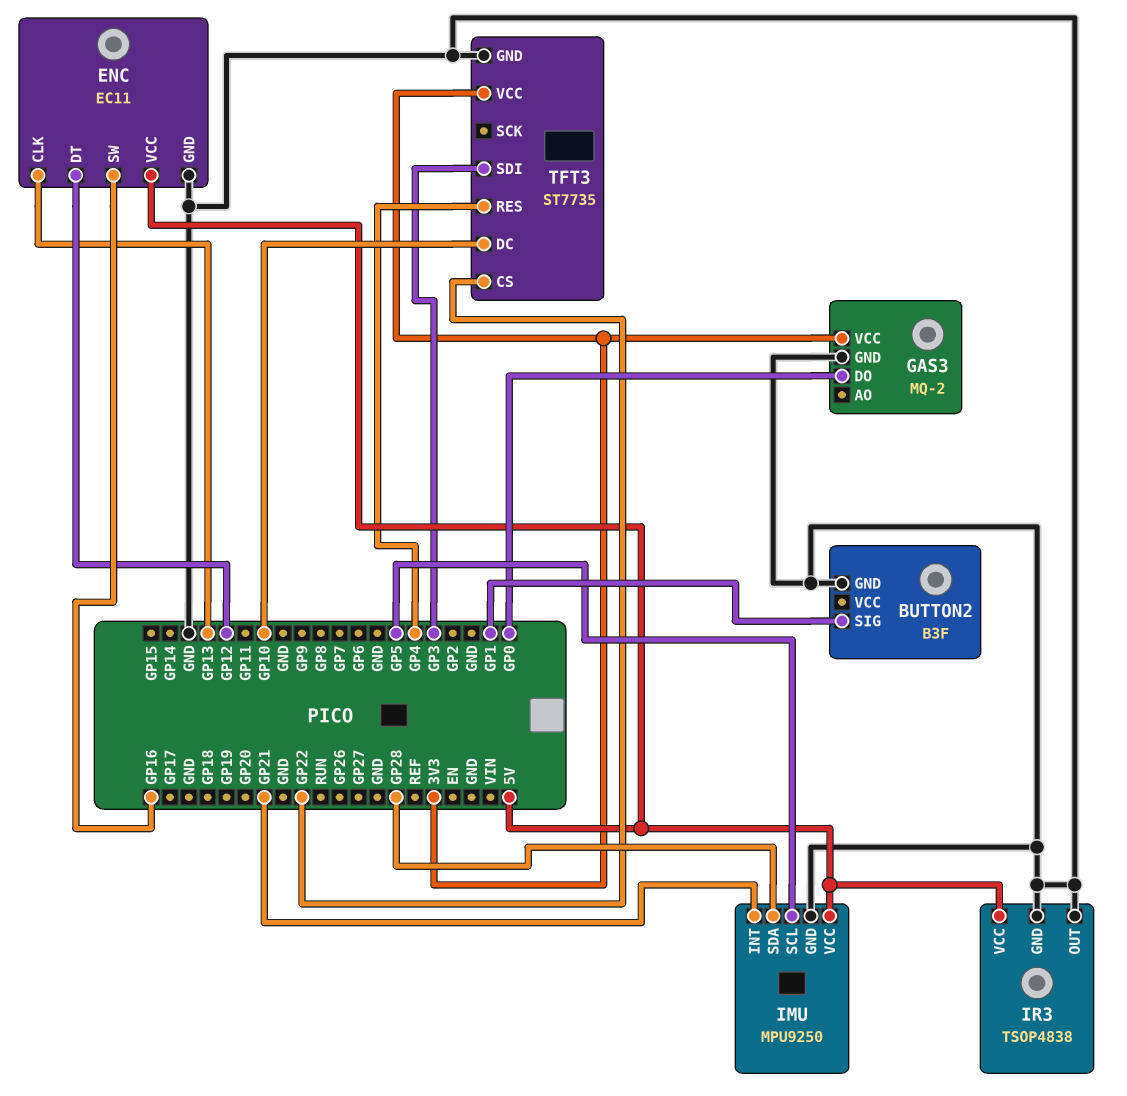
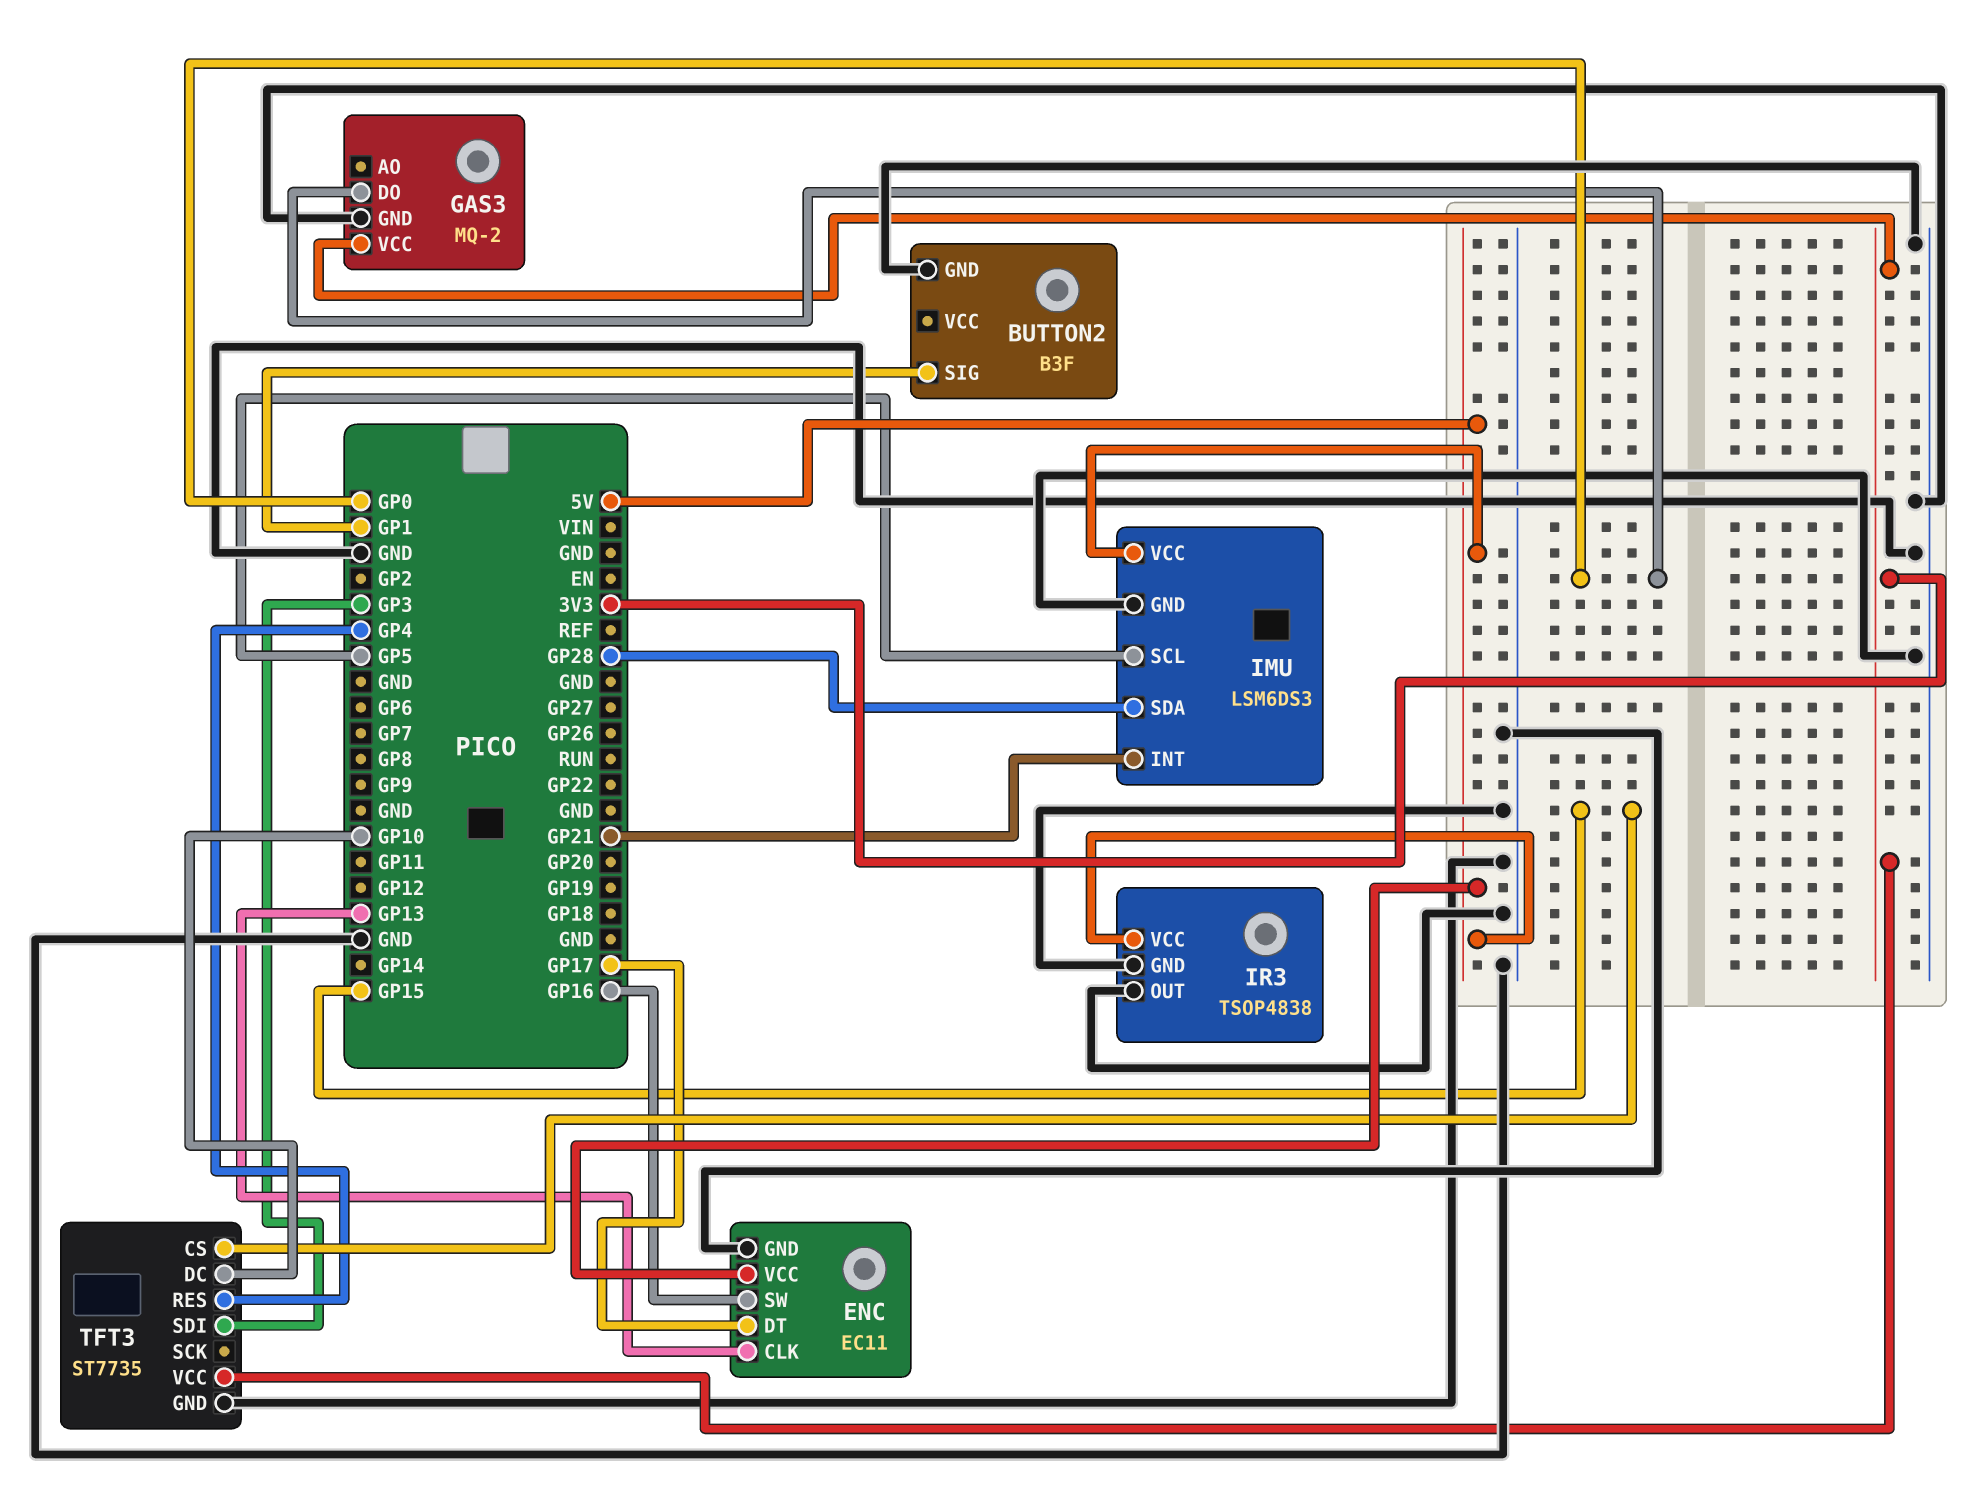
ENC pin DT: GP12 -> GP17
IMU: MPU9250 -> LSM6DS3
TFT3 pin CS: GP22 -> GP15

